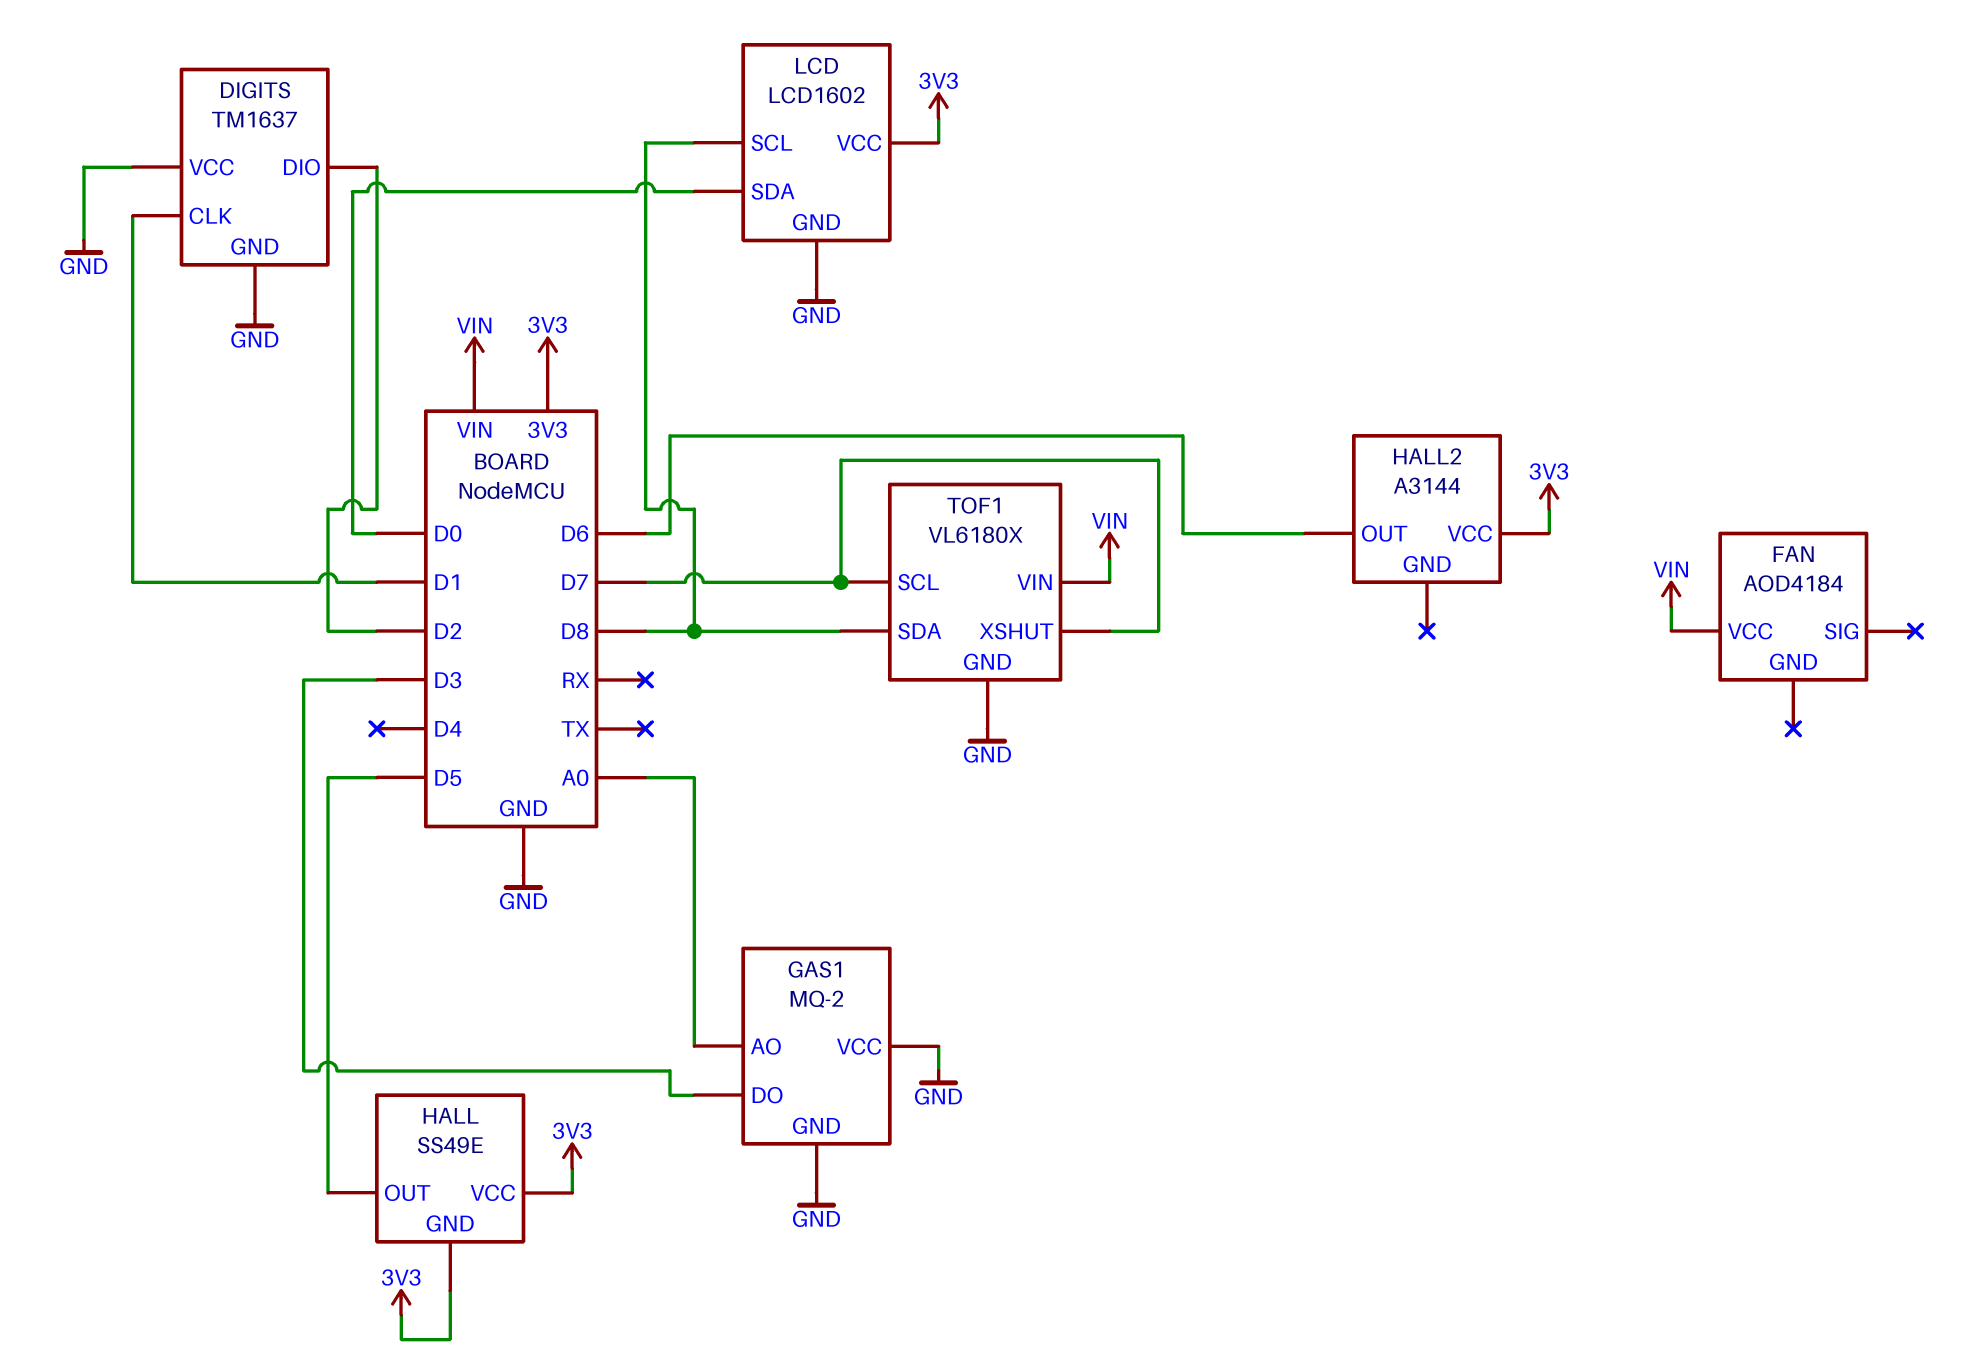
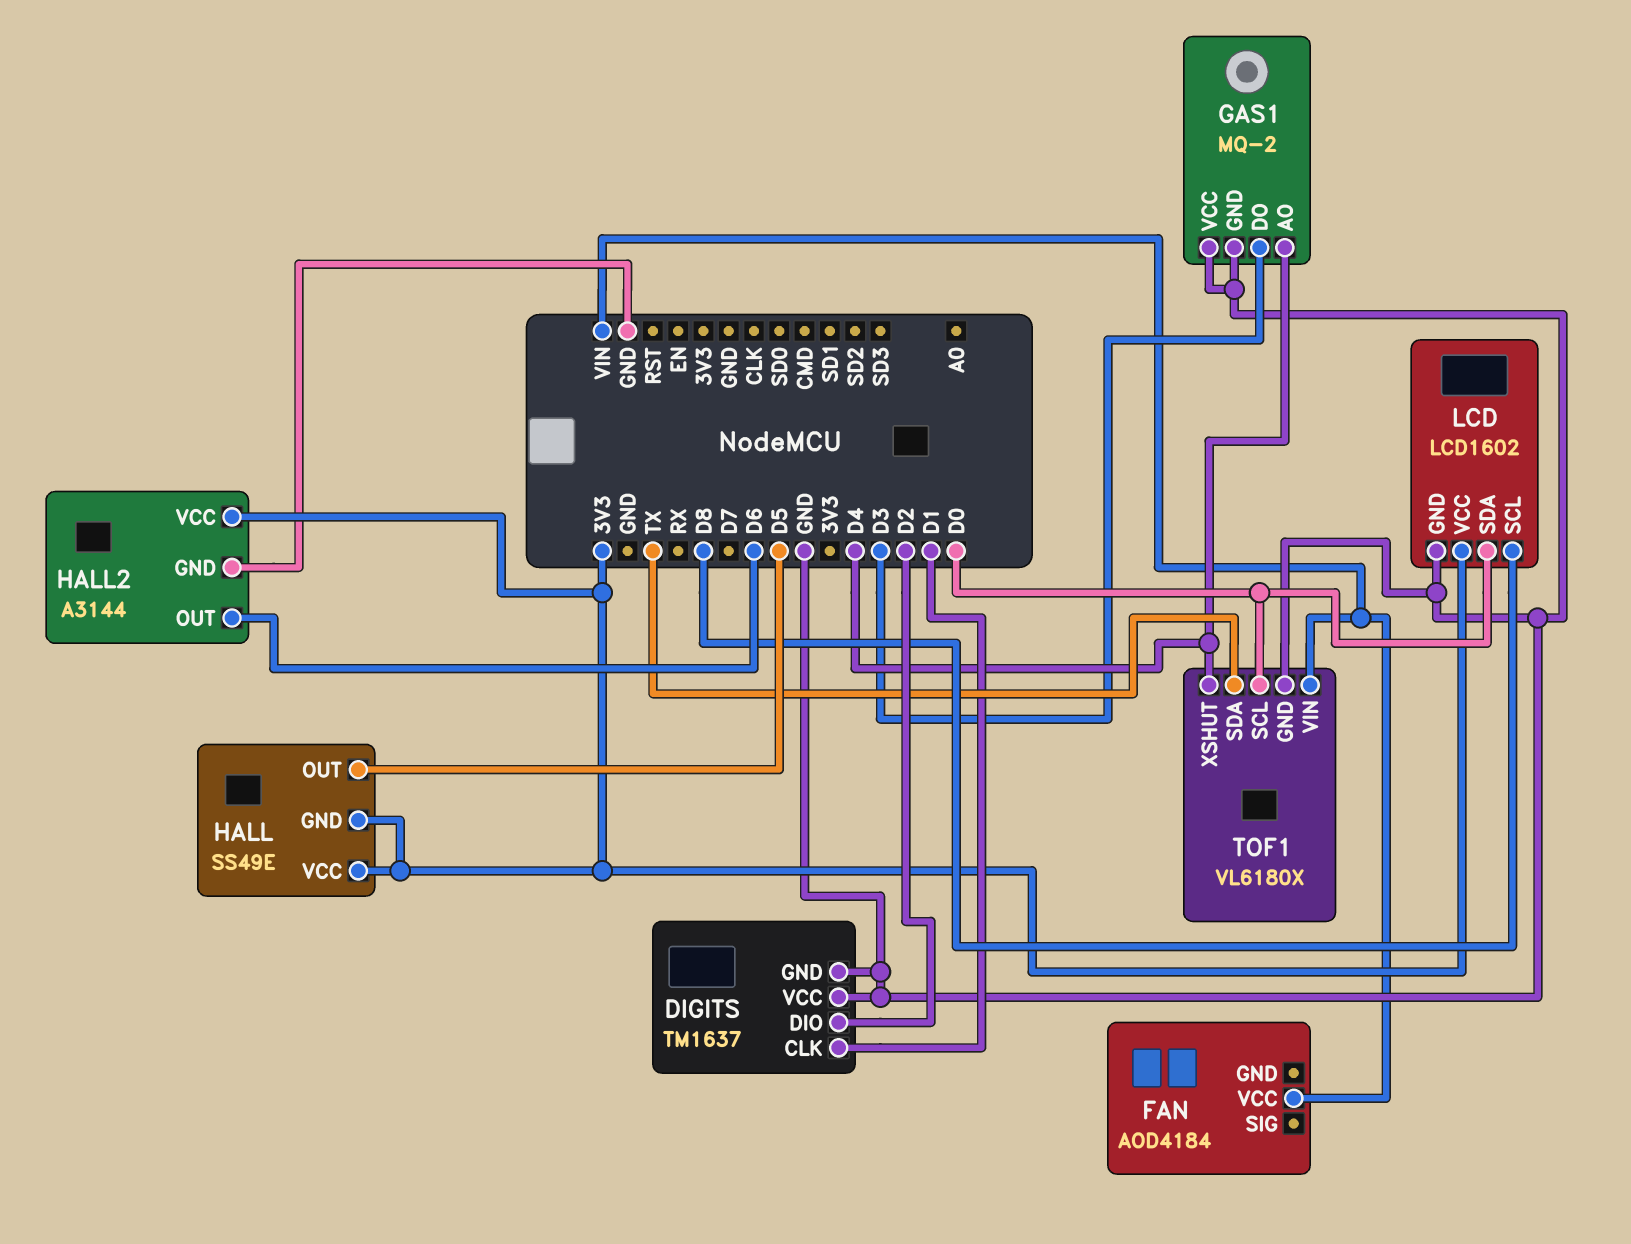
GAS1 pin AO: A0 -> D4
HALL2 pin GND: none -> GND
TOF1 pin SCL: D7 -> D0
TOF1 pin SDA: D8 -> TX
TOF1 pin XSHUT: D7 -> D4

